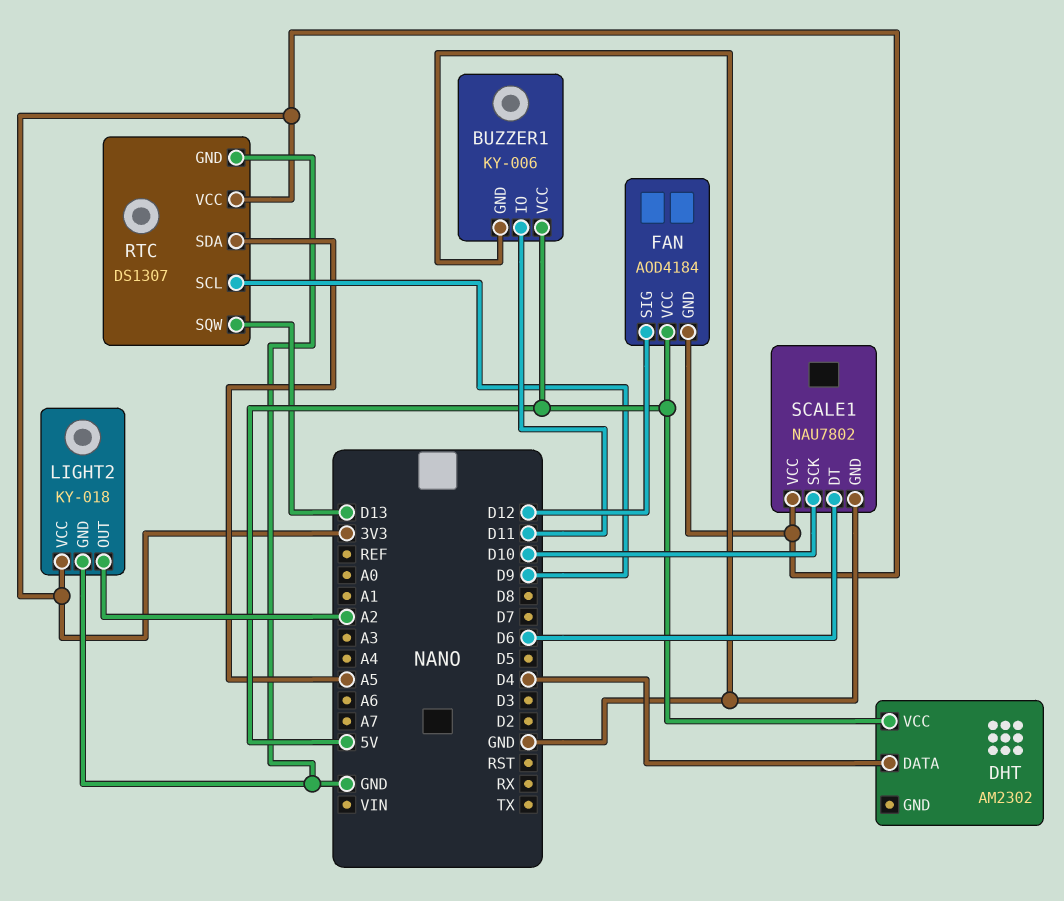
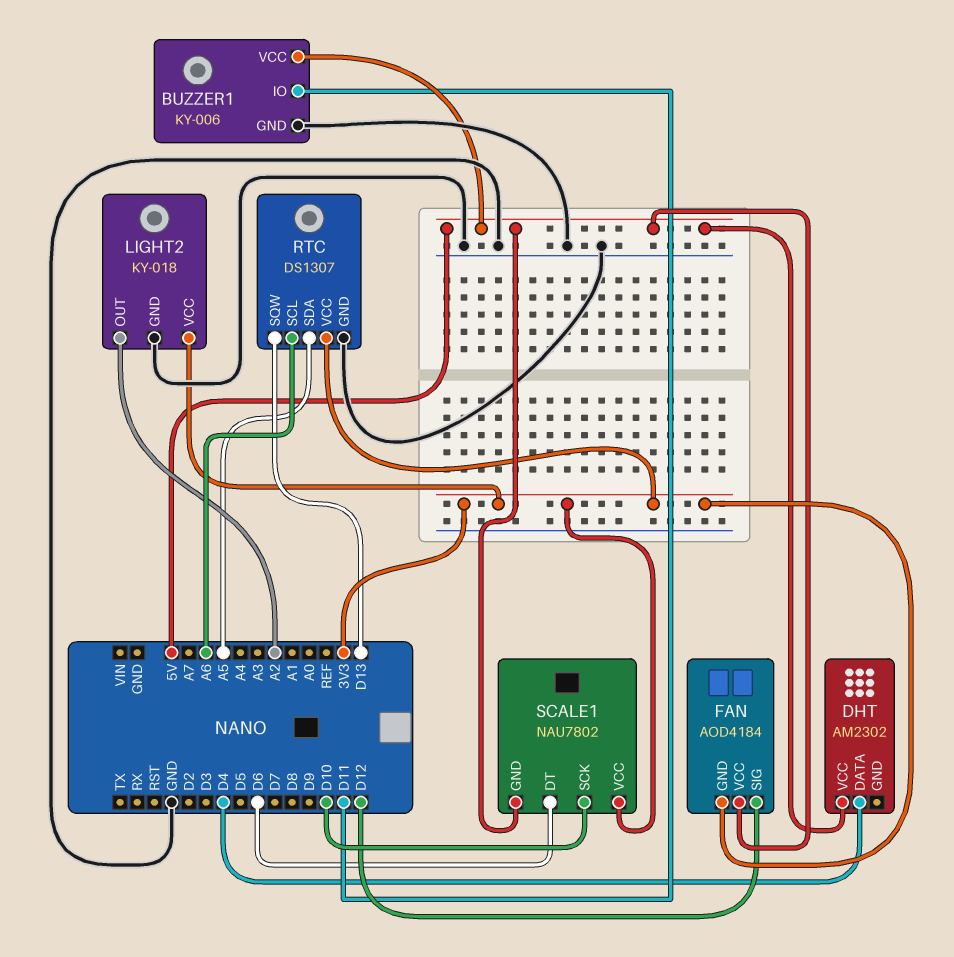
RTC pin SCL: D9 -> A6
SCALE1 pin GND: GND -> 5V

